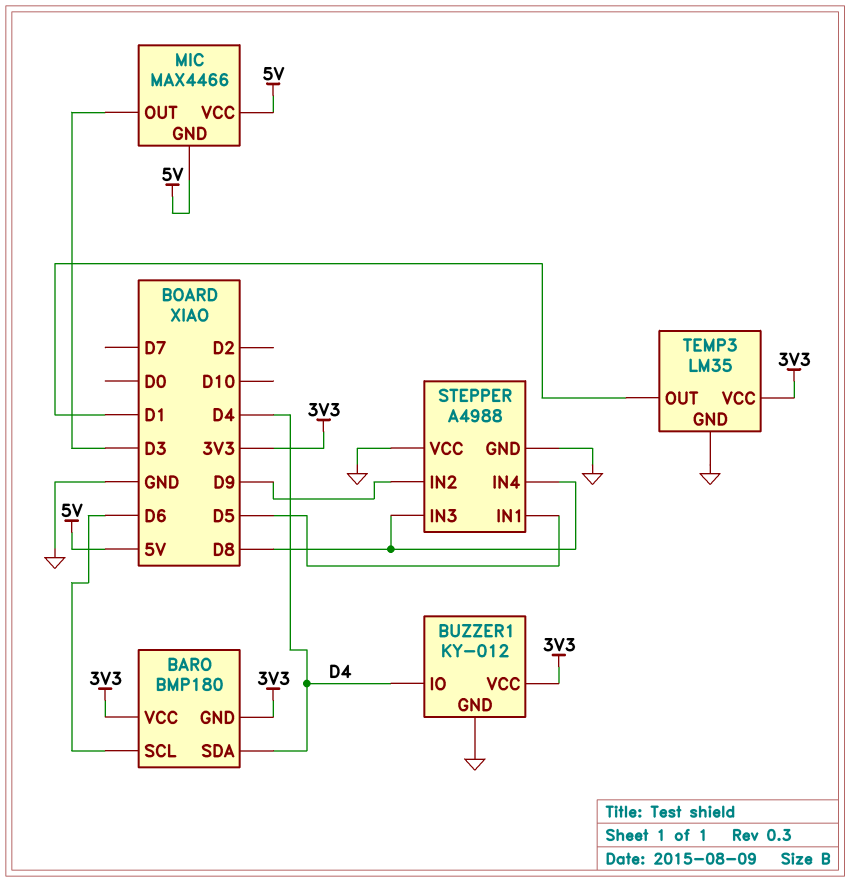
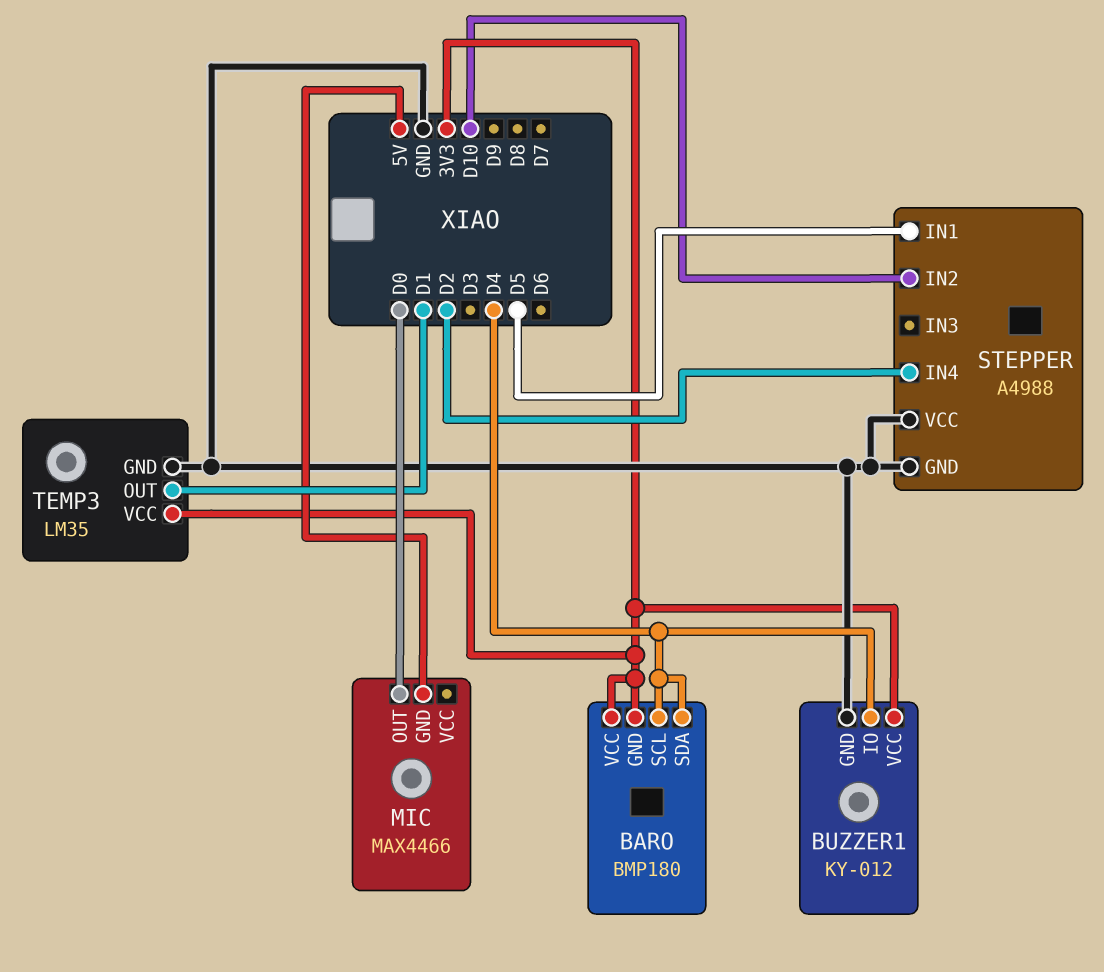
BARO pin SCL: D6 -> D4
MIC pin OUT: D3 -> D0
MIC pin VCC: 5V -> none
STEPPER pin IN2: D9 -> D10
STEPPER pin IN3: D8 -> none
STEPPER pin IN4: D8 -> D2

